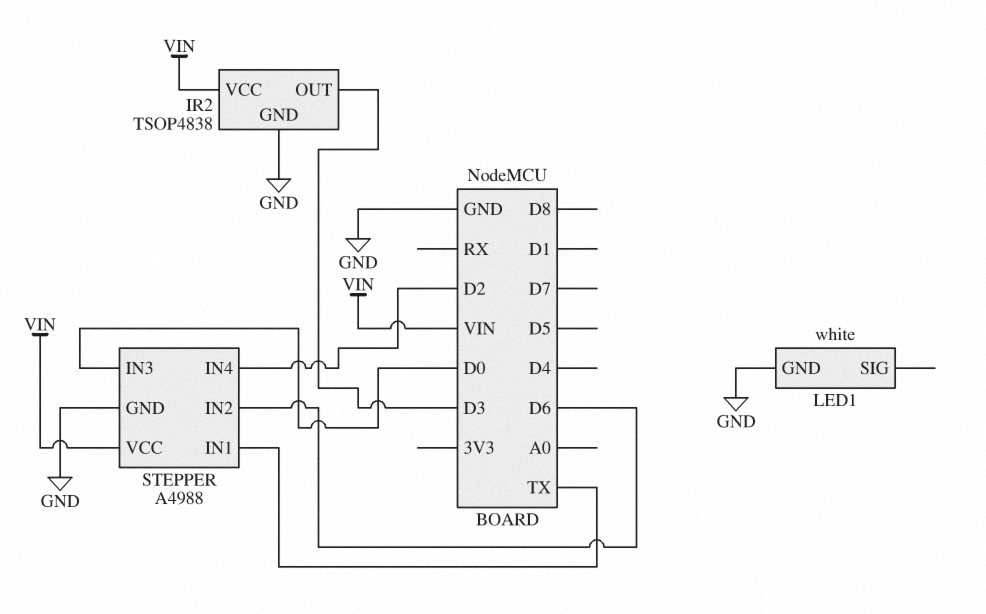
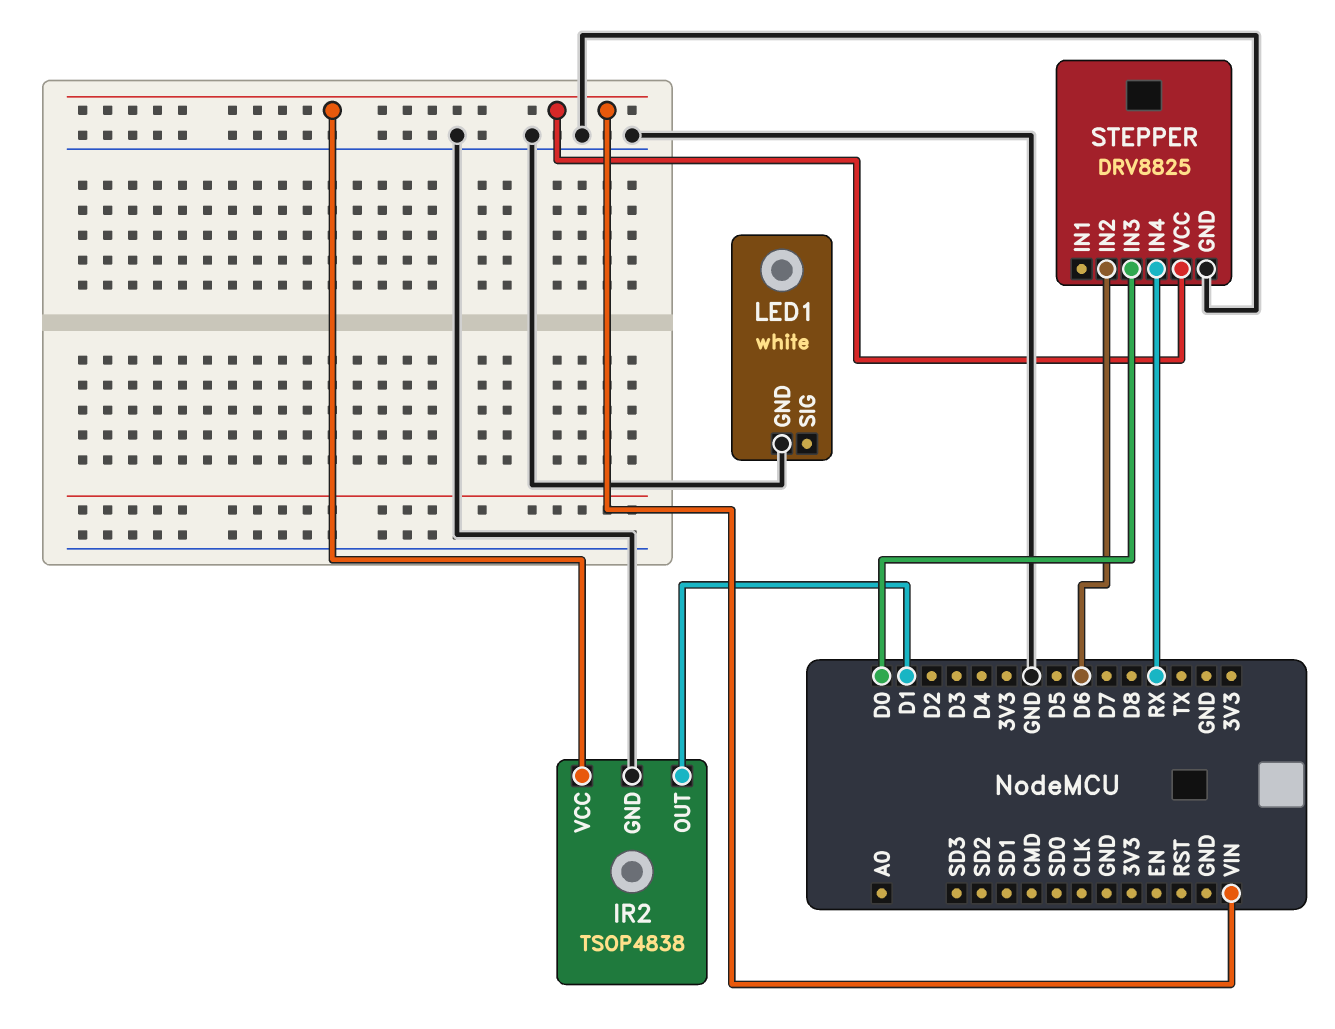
IR2 pin OUT: D3 -> D1
STEPPER: A4988 -> DRV8825
STEPPER pin IN1: TX -> none
STEPPER pin IN4: D2 -> RX

